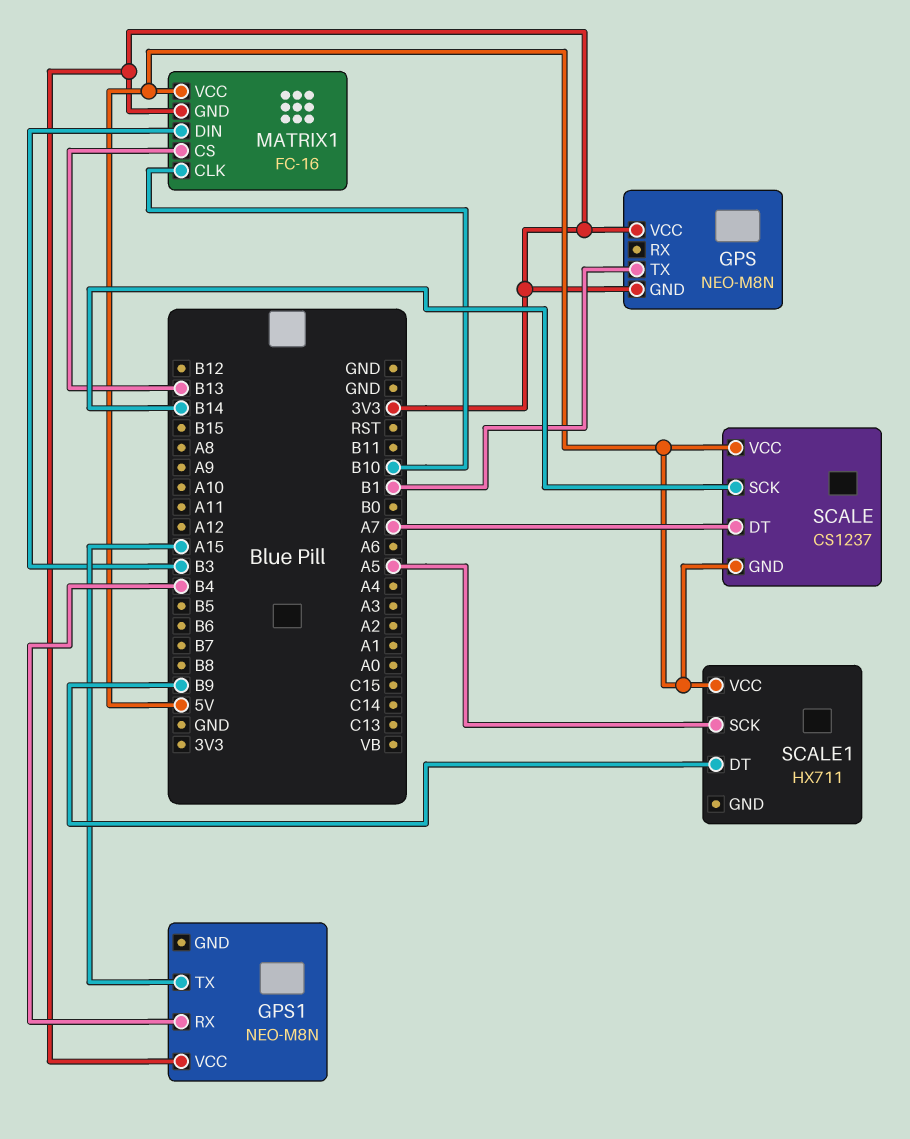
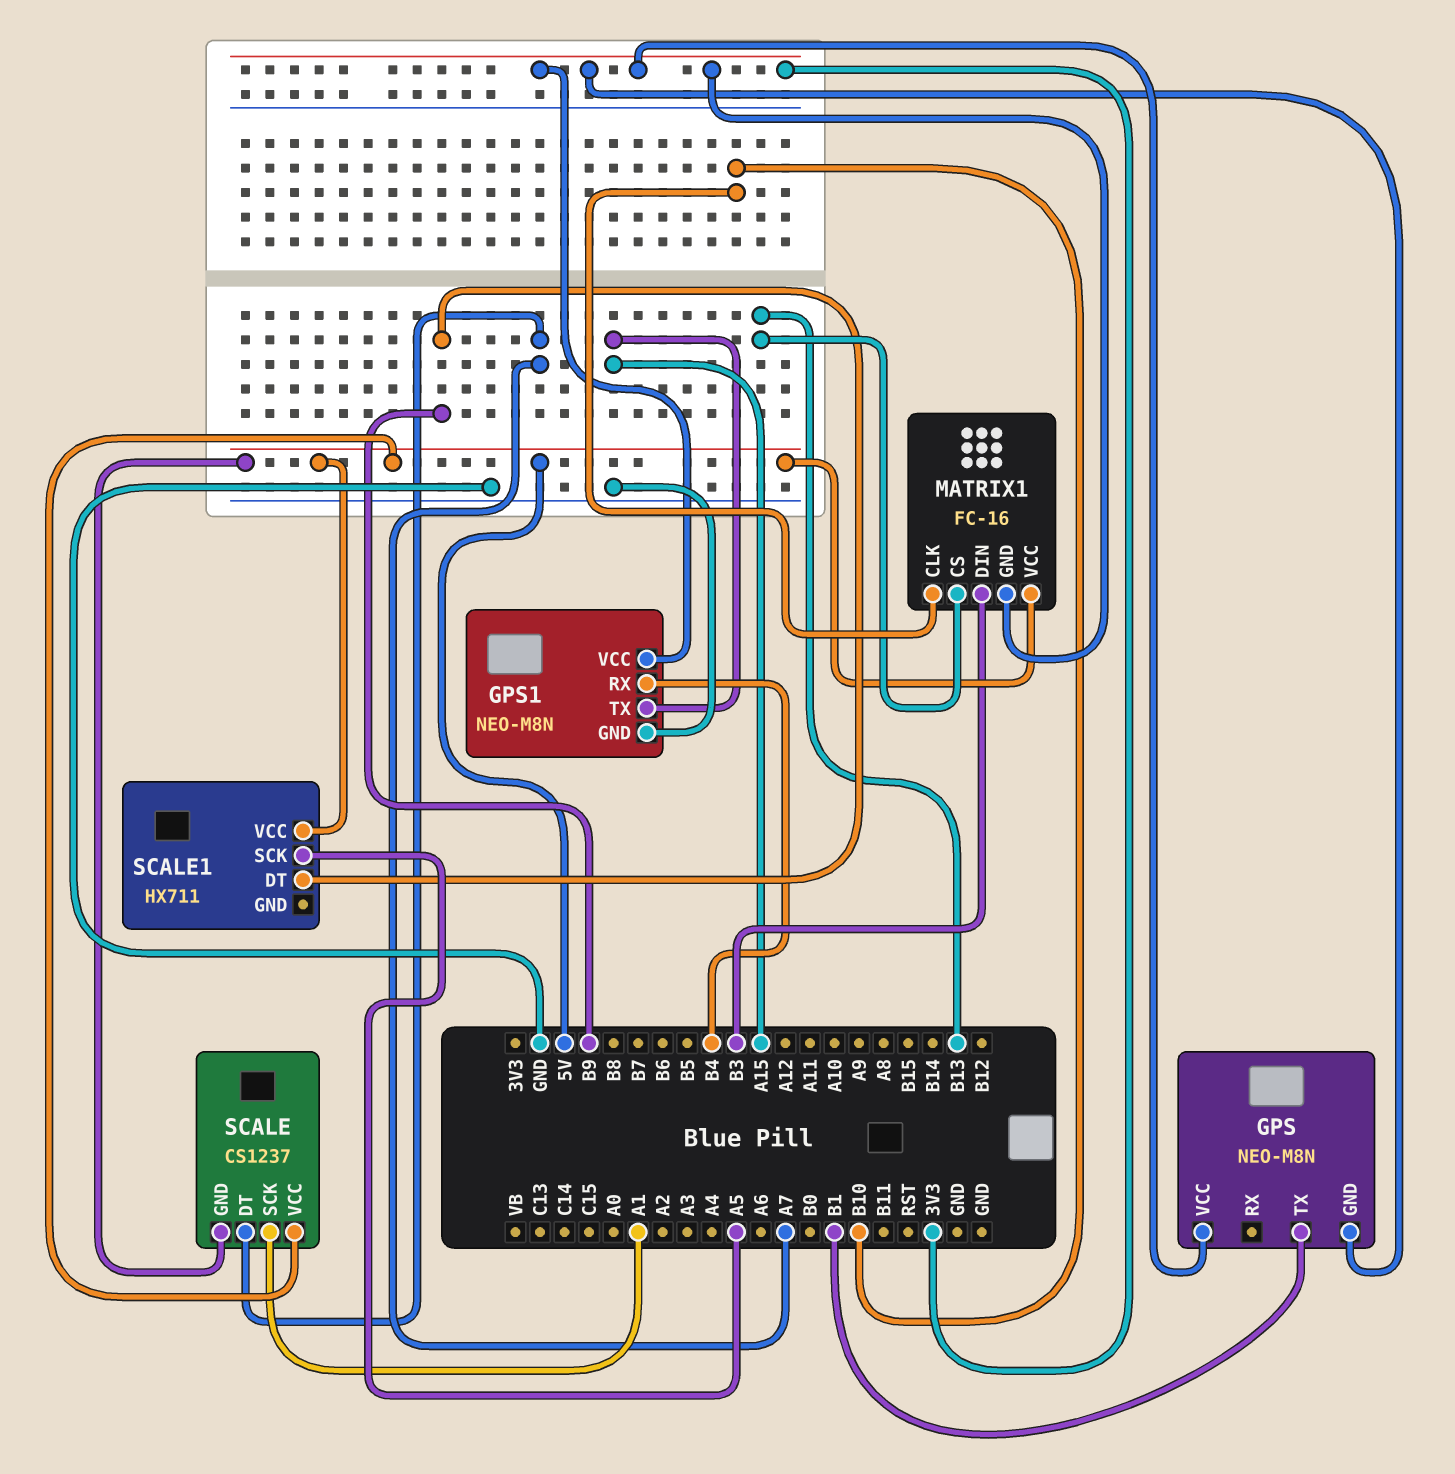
GPS1 pin GND: none -> GND
SCALE pin SCK: B14 -> A1

